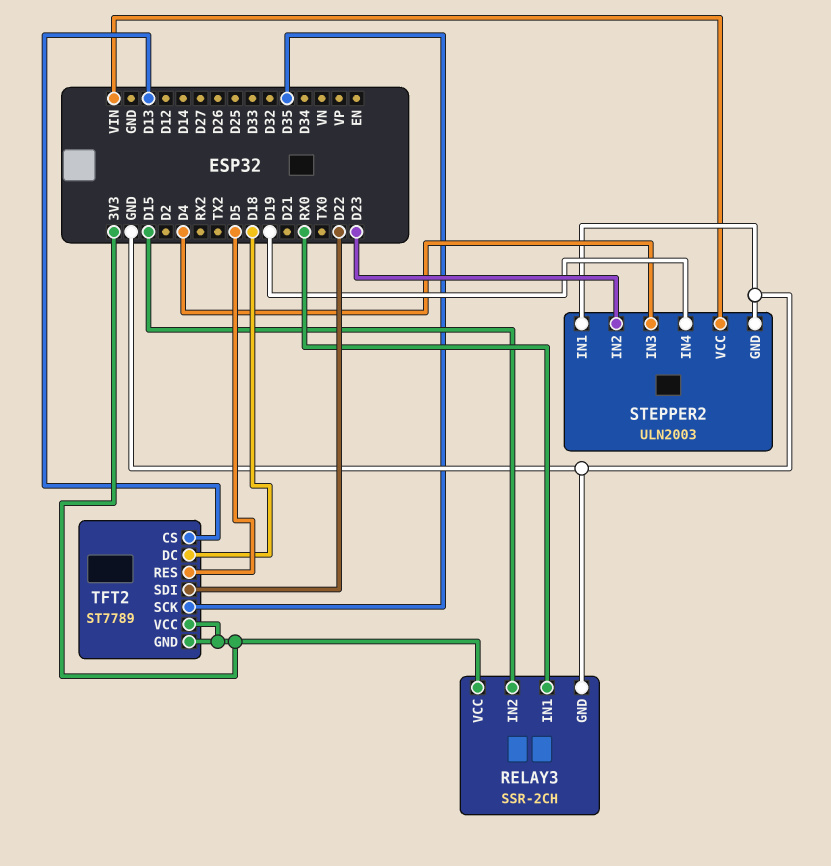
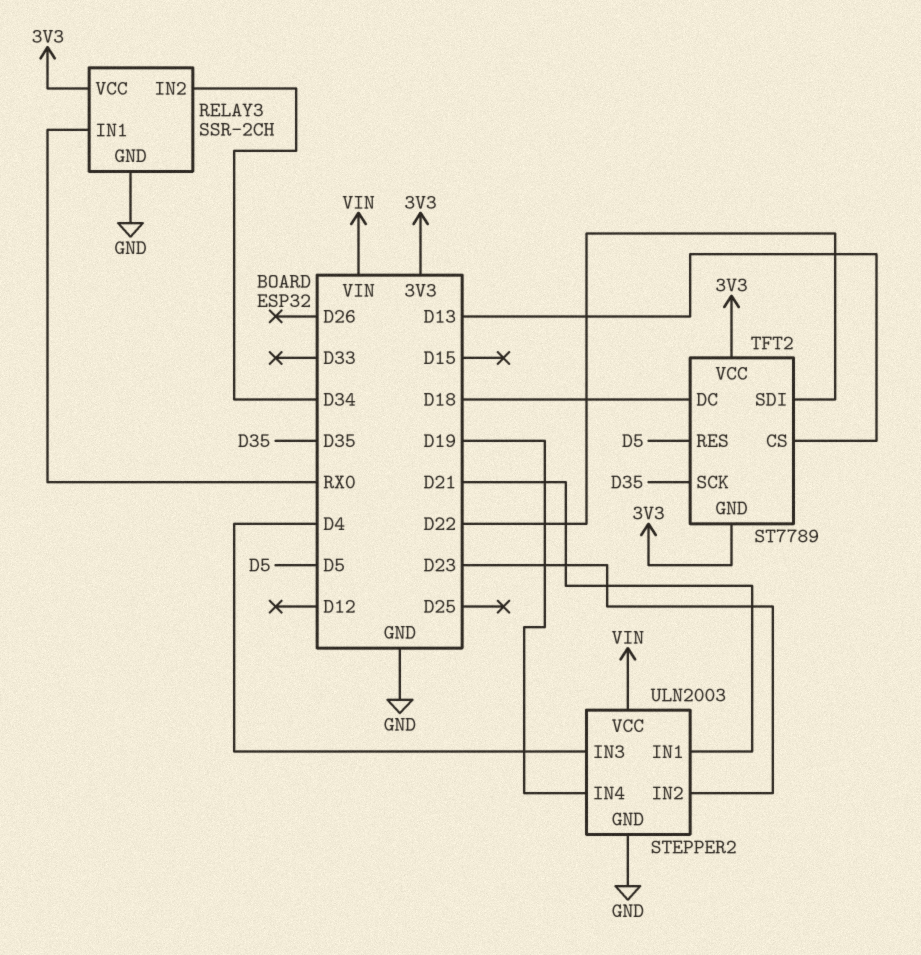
RELAY3 pin IN2: D15 -> D34
STEPPER2 pin IN1: GND -> D21

